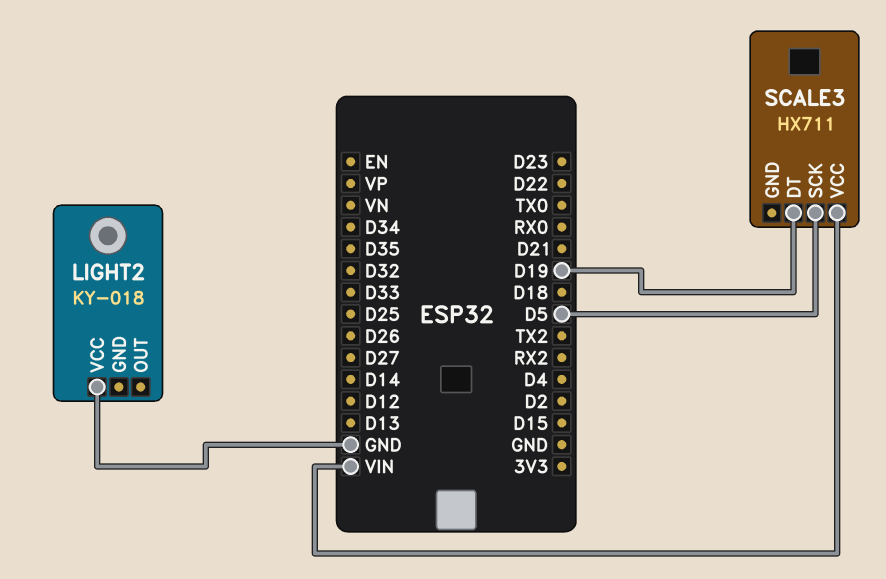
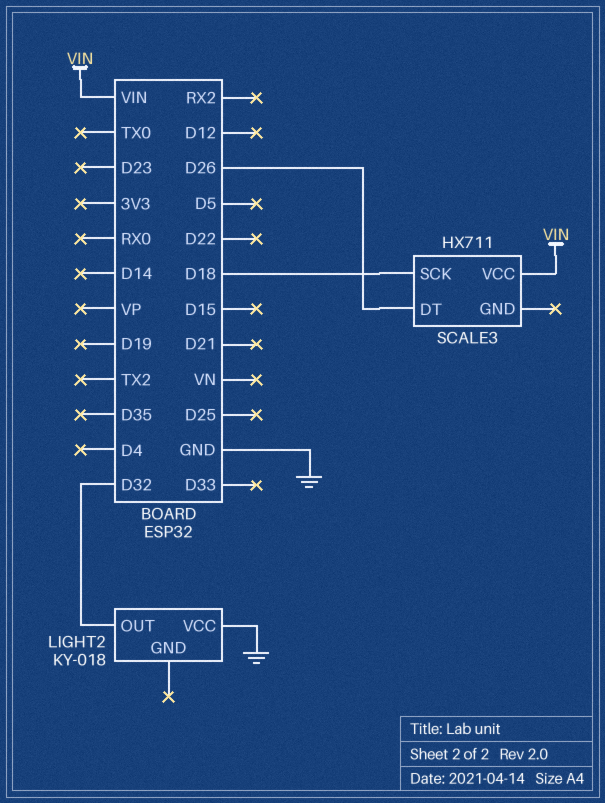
LIGHT2 pin OUT: none -> D32
SCALE3 pin DT: D19 -> D26
SCALE3 pin SCK: D5 -> D18

